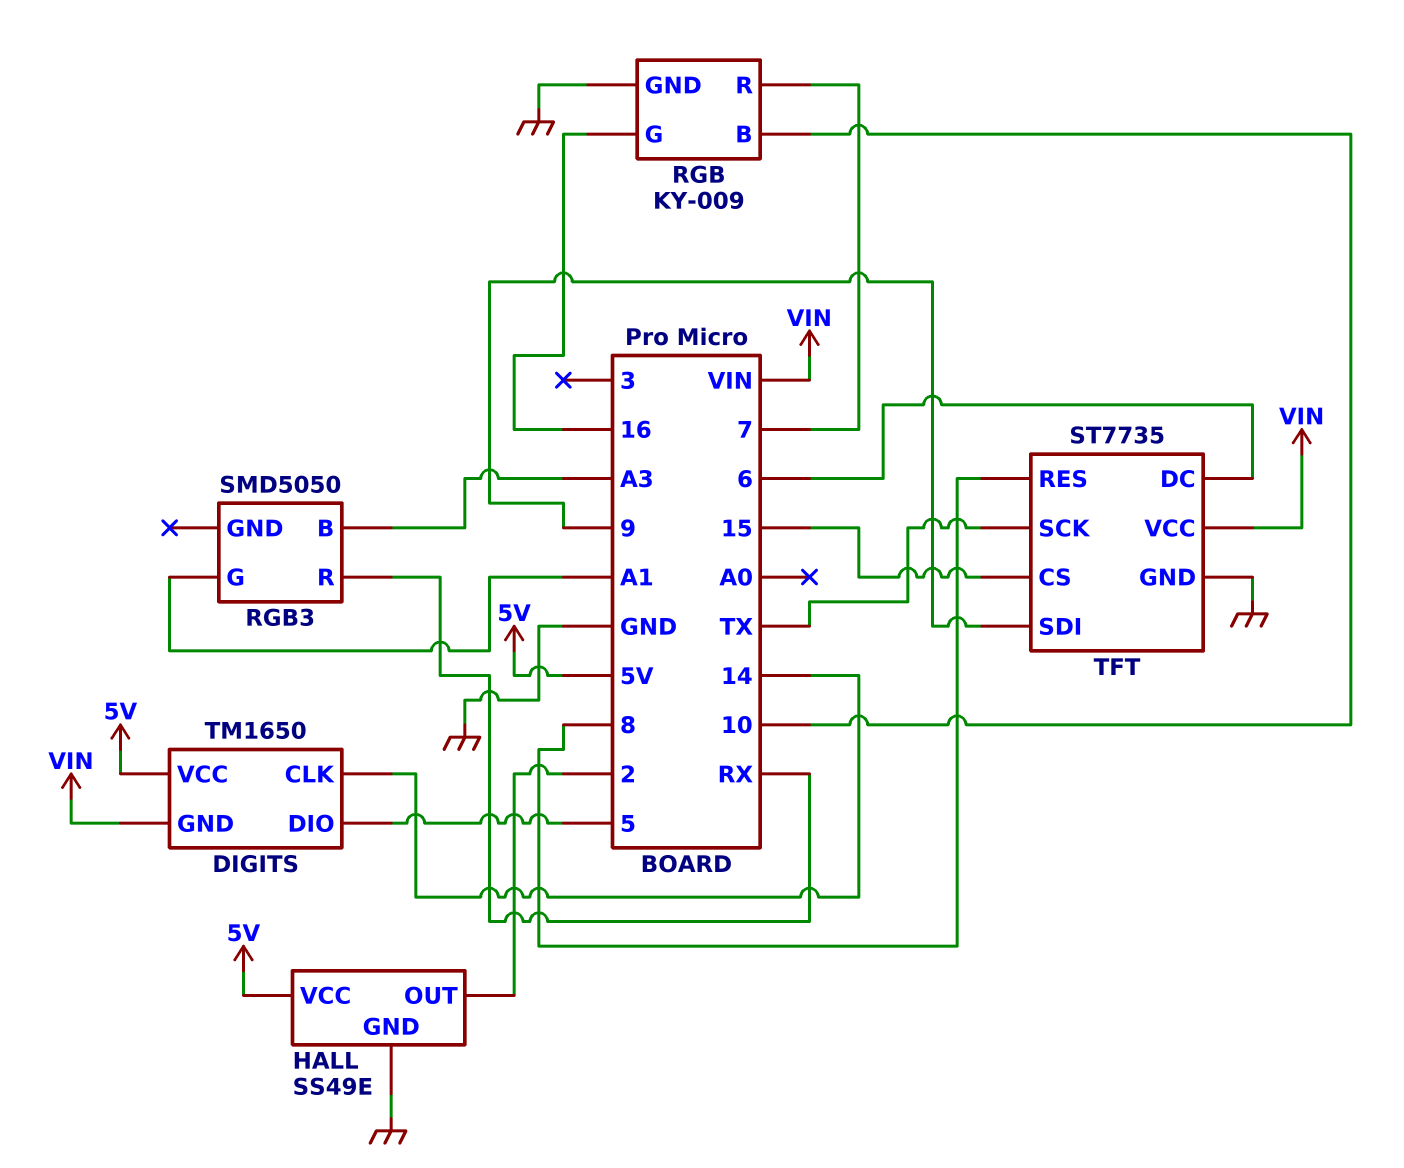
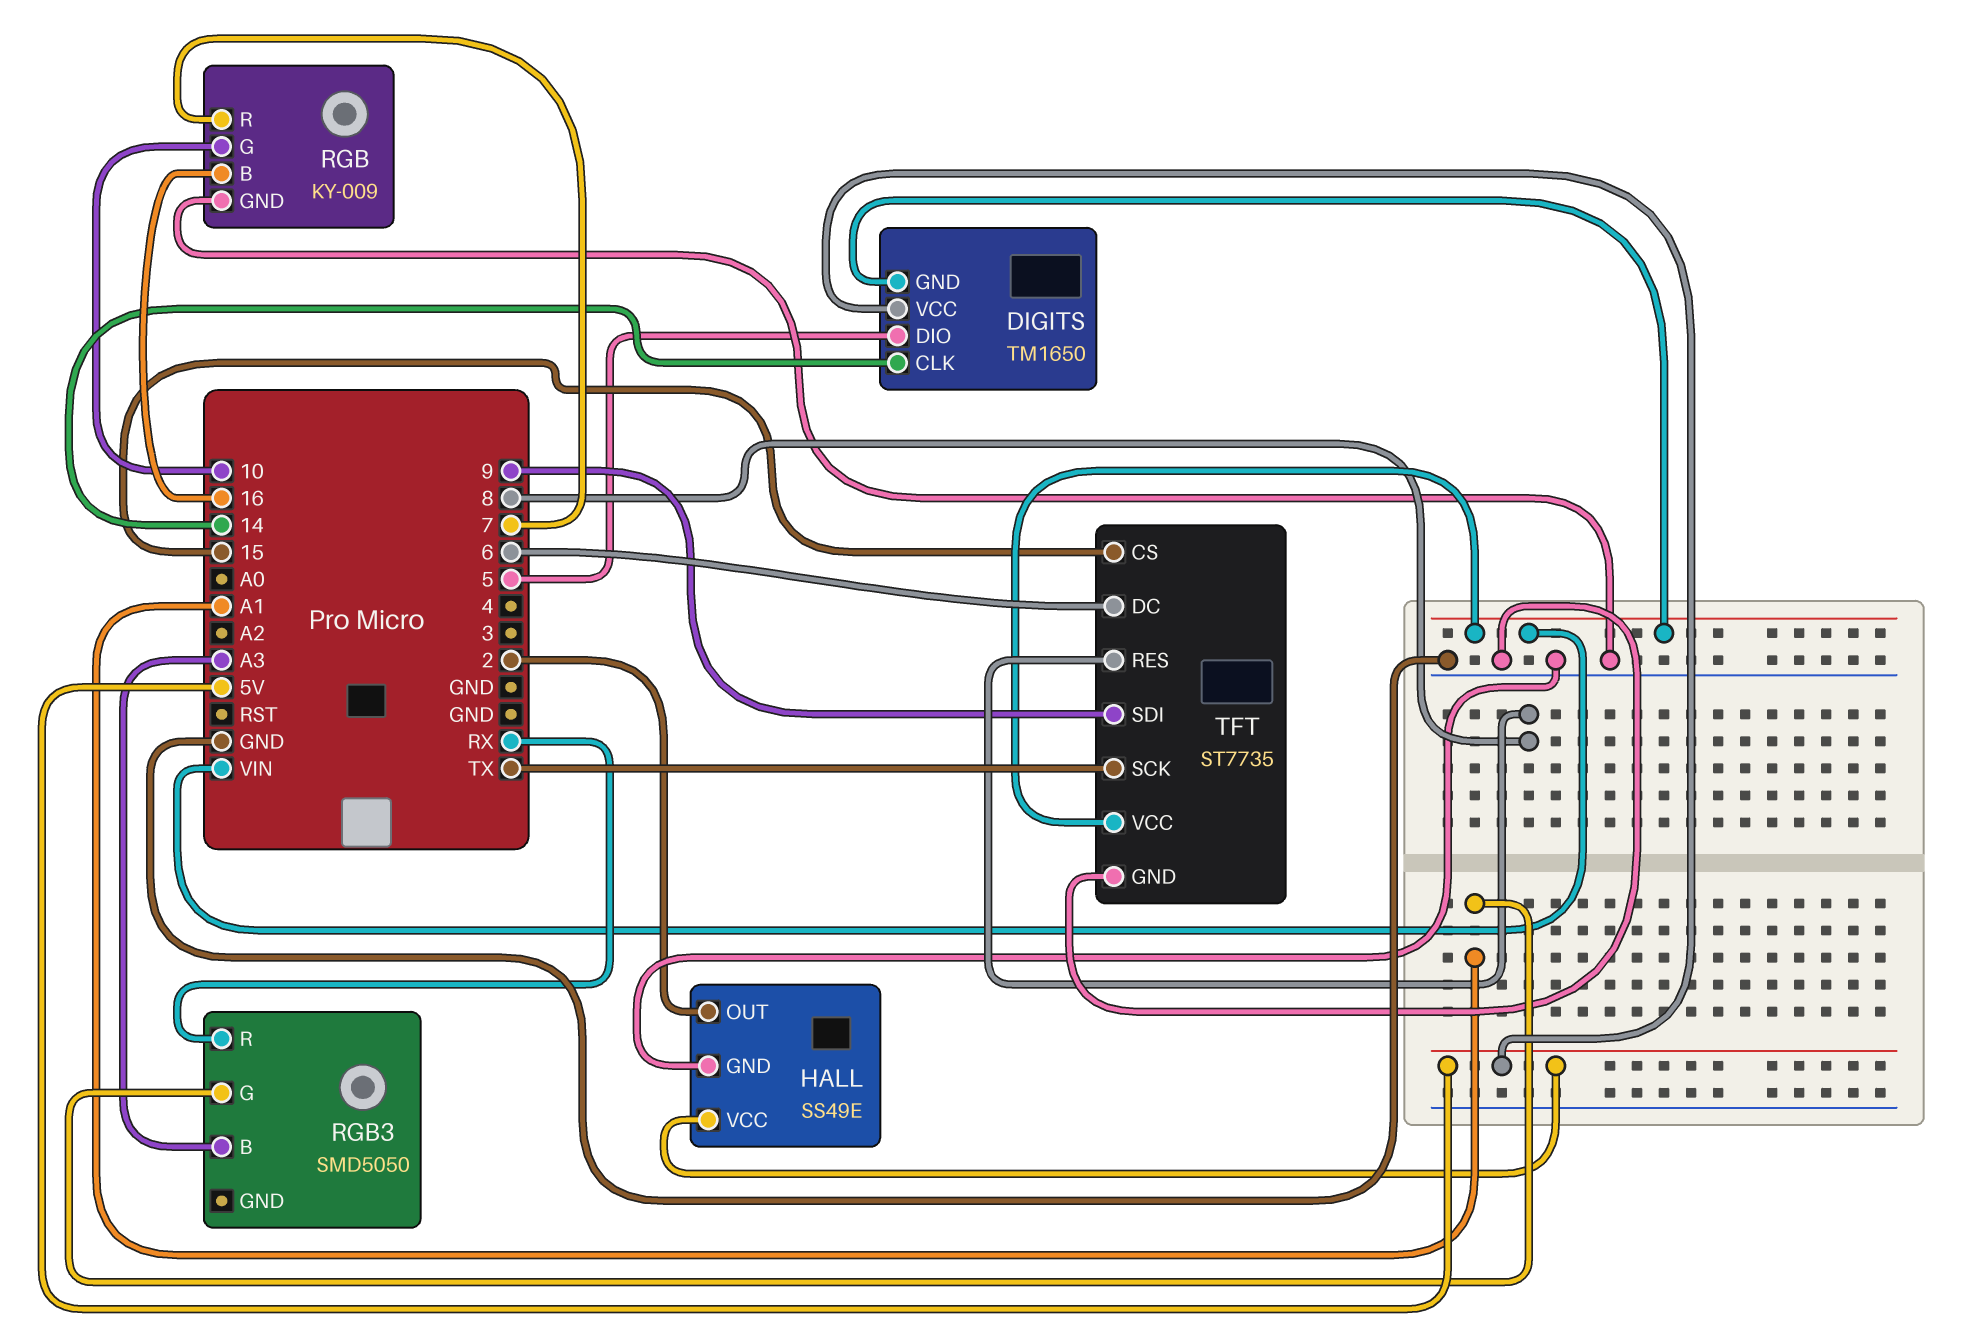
RGB pin B: 10 -> 16
RGB pin G: 16 -> 10

